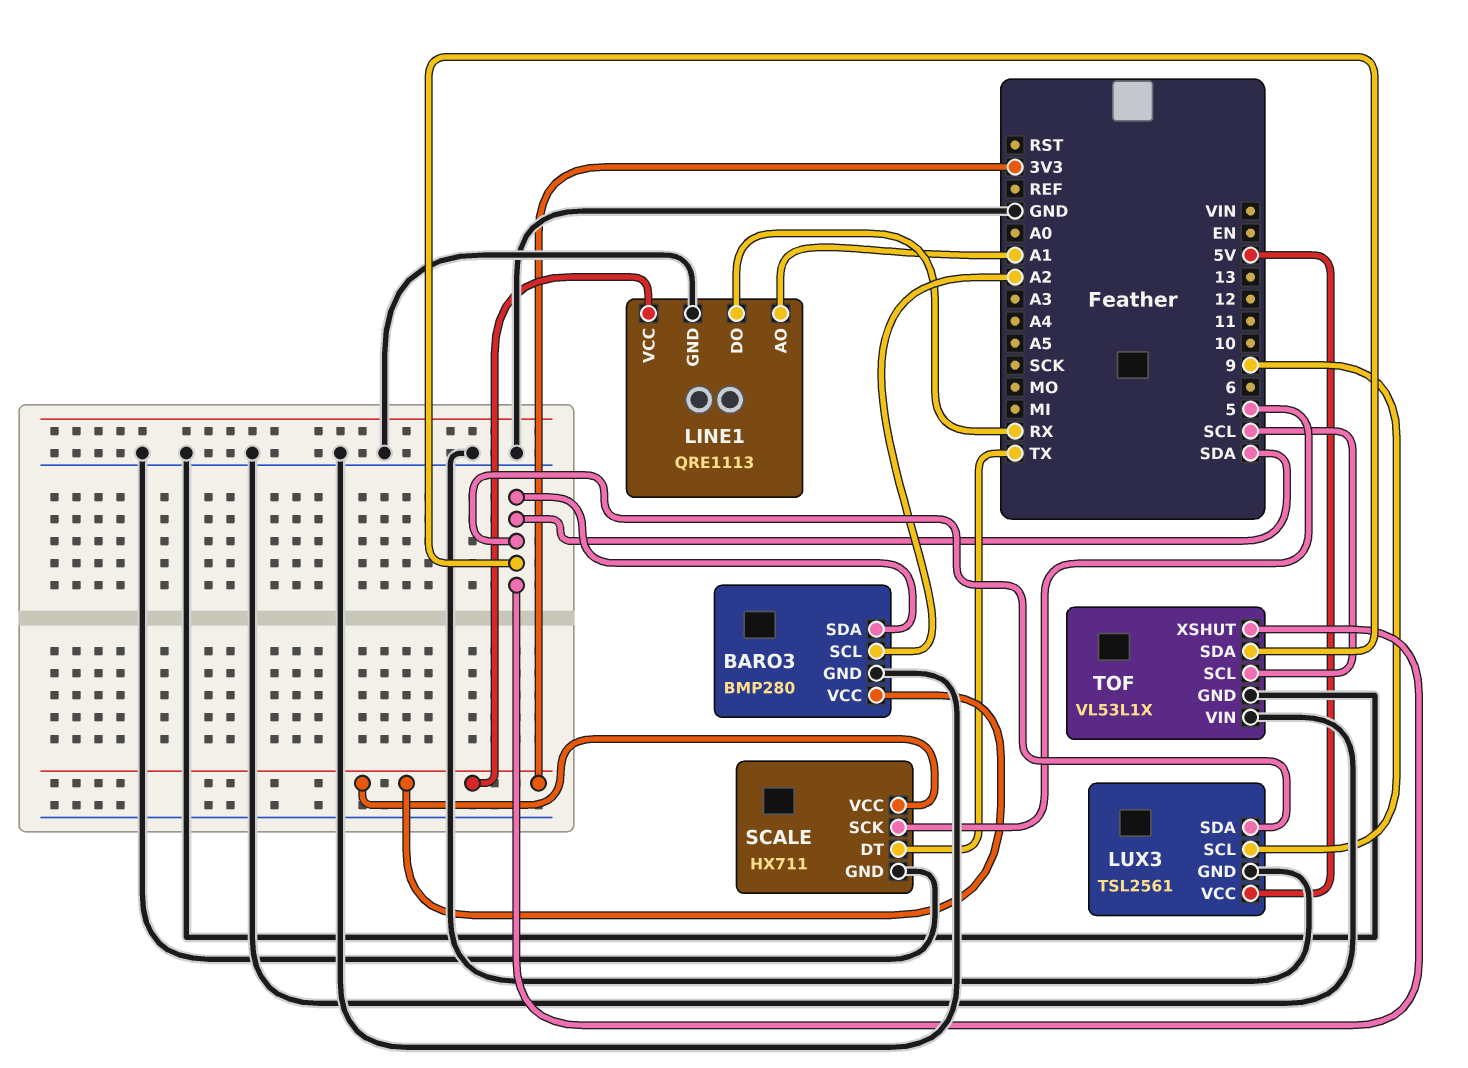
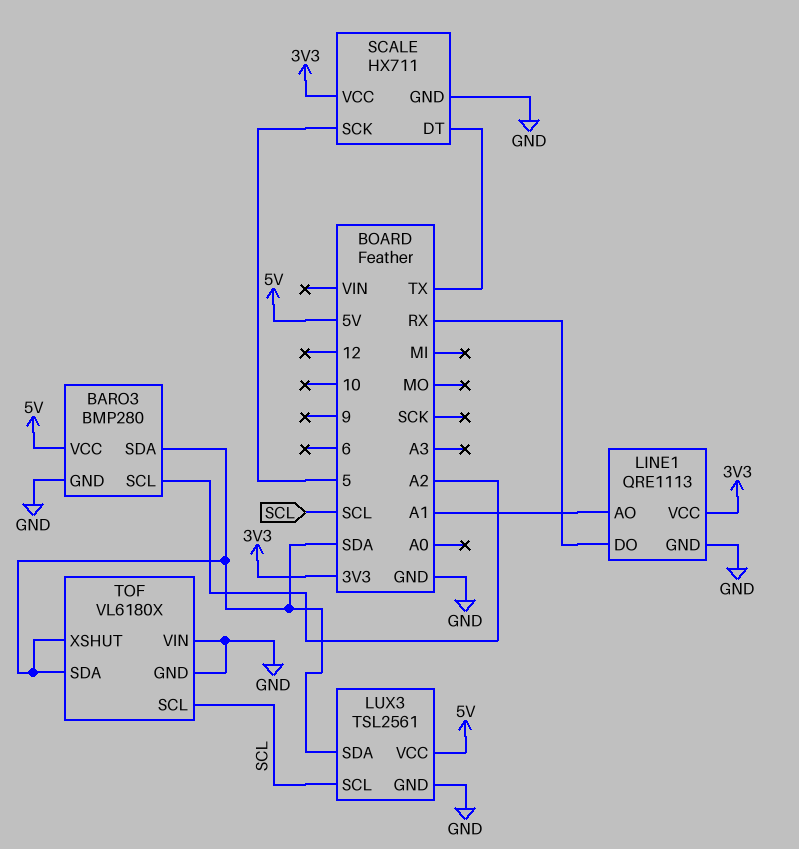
BARO3 pin VCC: 3V3 -> 5V
LUX3 pin SCL: 9 -> SCL
TOF: VL53L1X -> VL6180X

